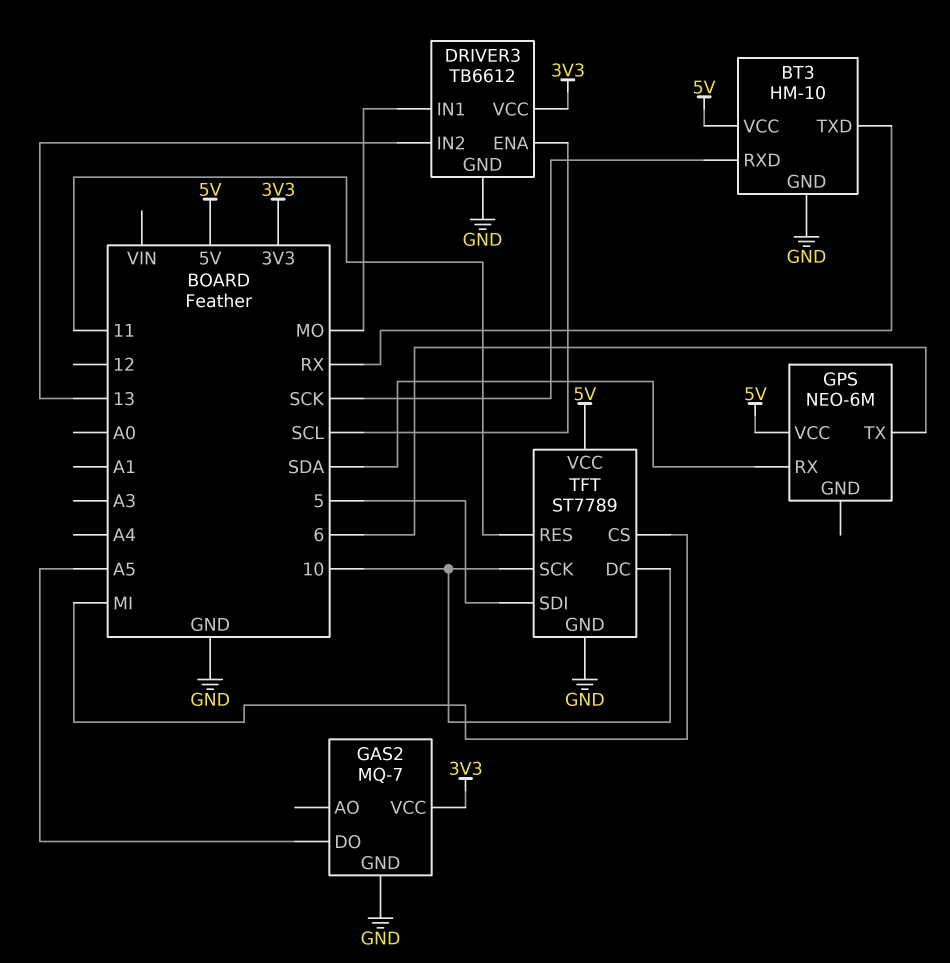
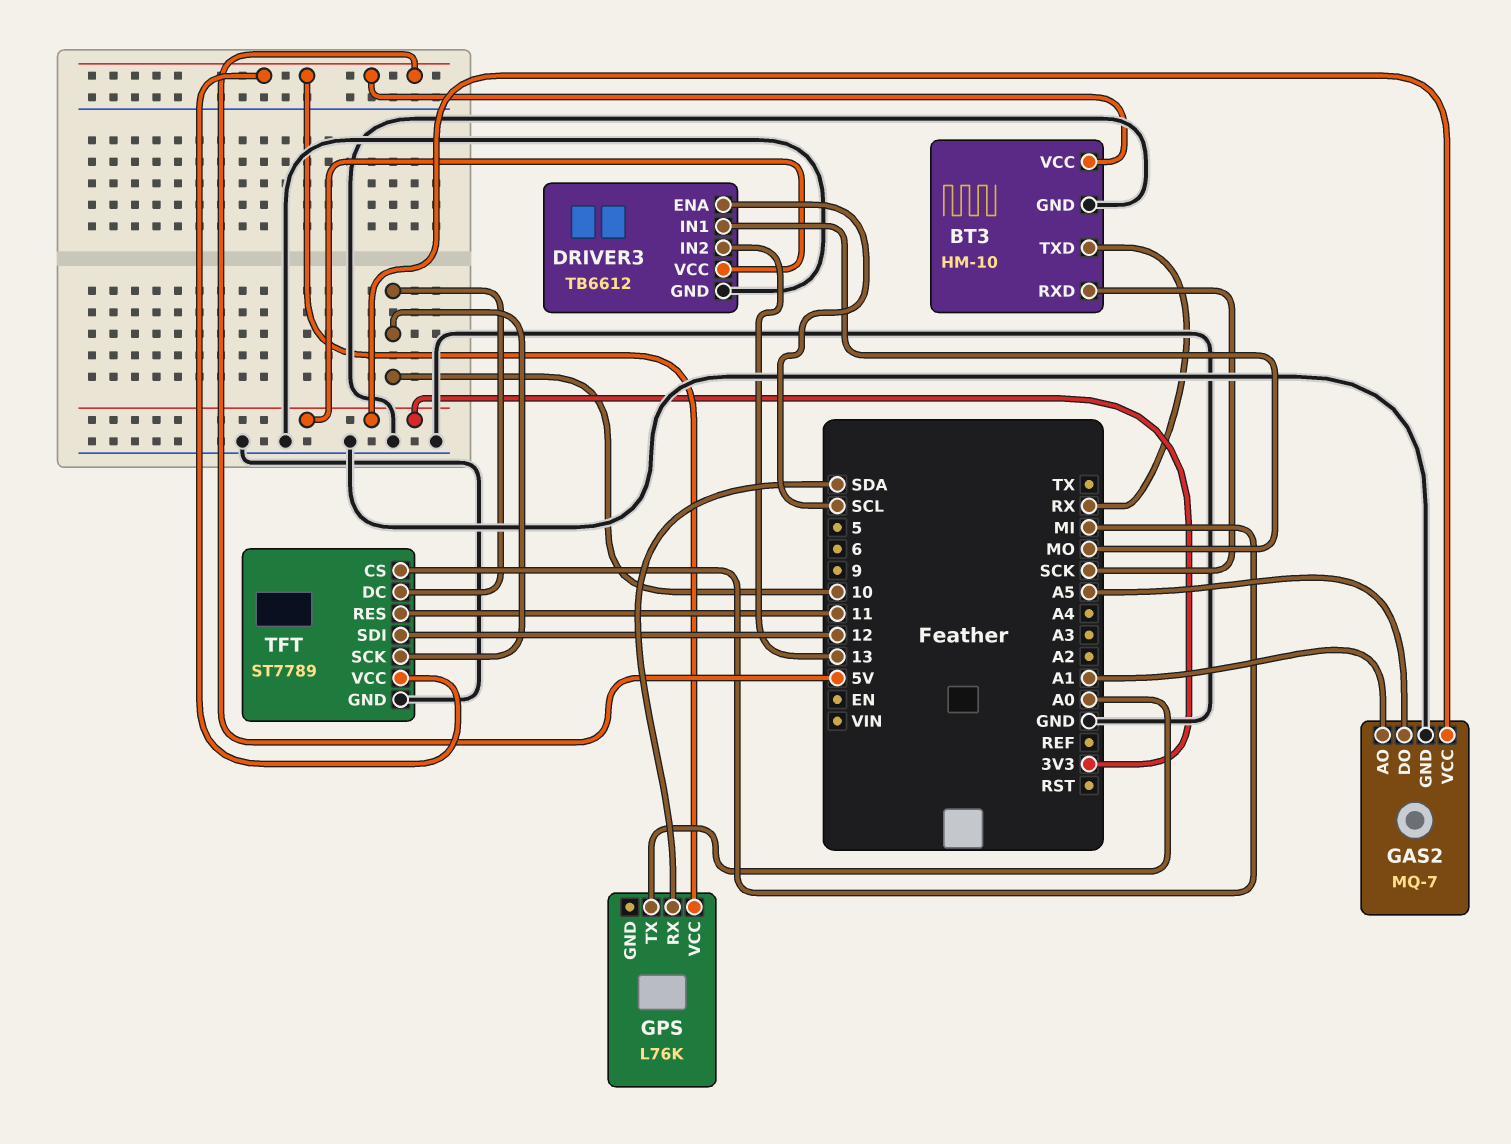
GAS2 pin AO: none -> A1
GPS: NEO-6M -> L76K
GPS pin TX: 6 -> A0
TFT pin SDI: 5 -> 12

